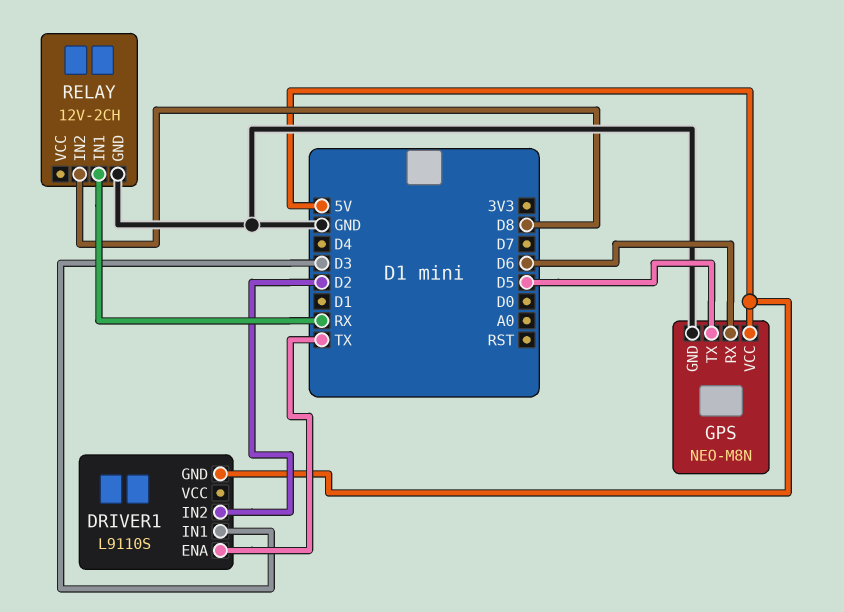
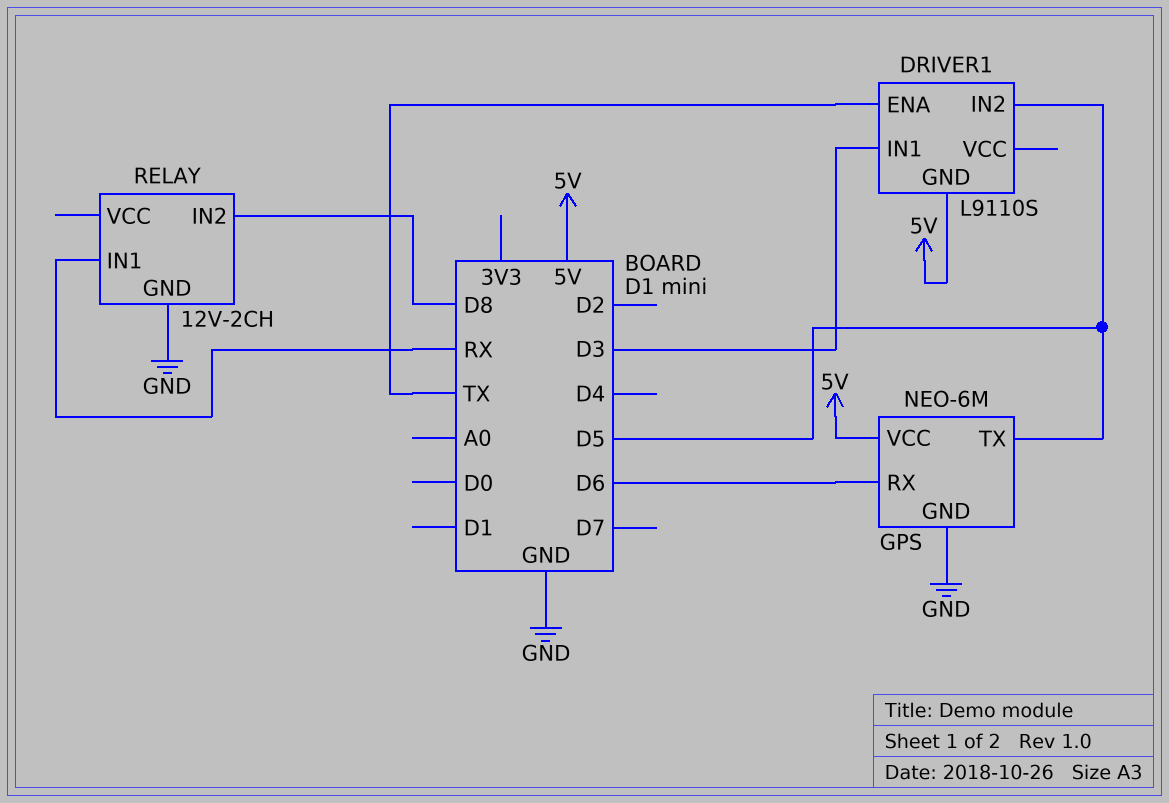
DRIVER1 pin IN2: D2 -> D5
GPS: NEO-M8N -> NEO-6M

